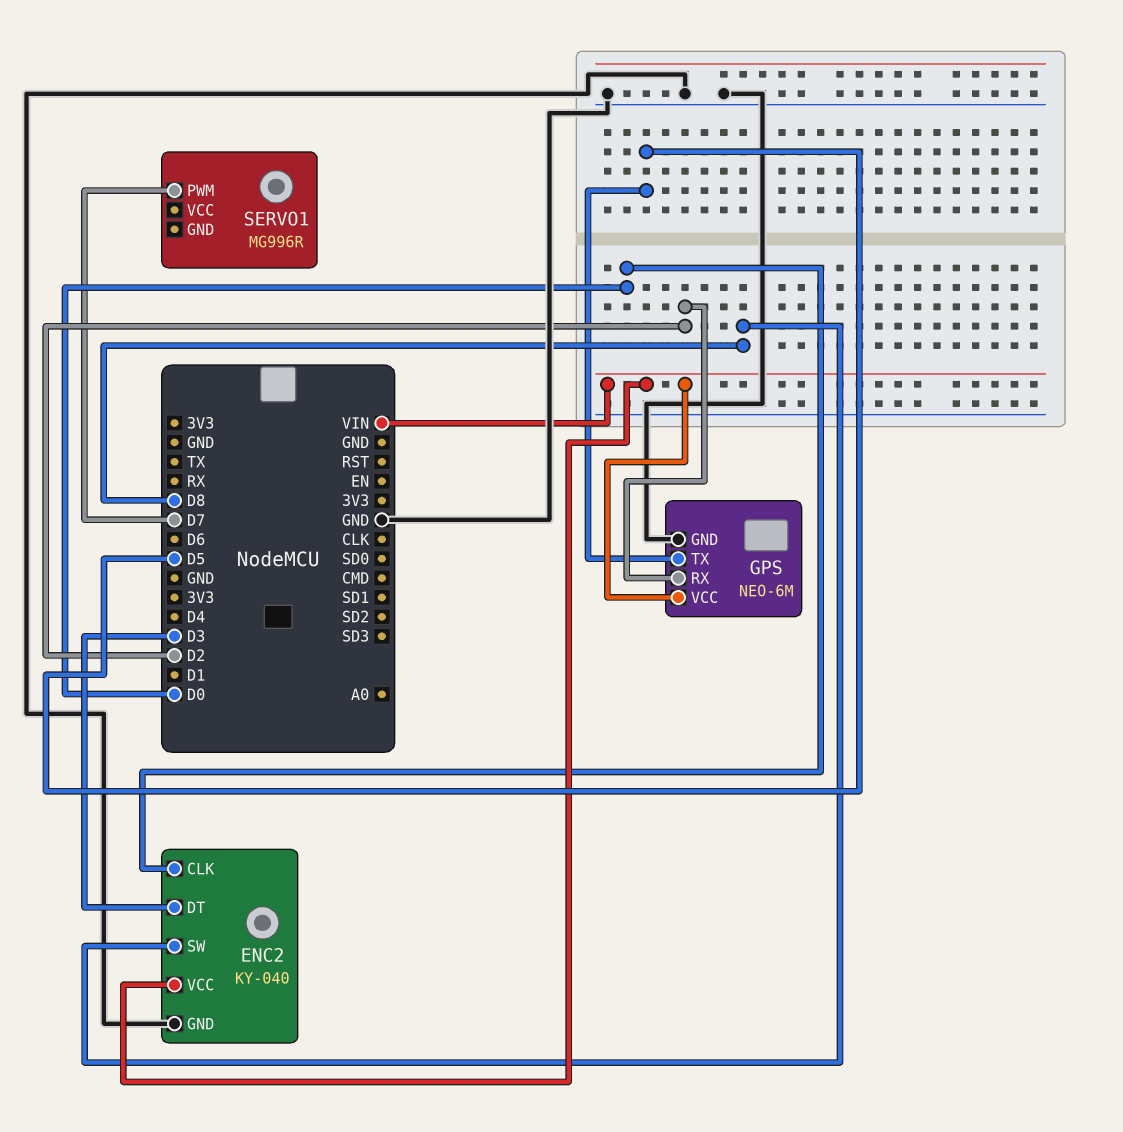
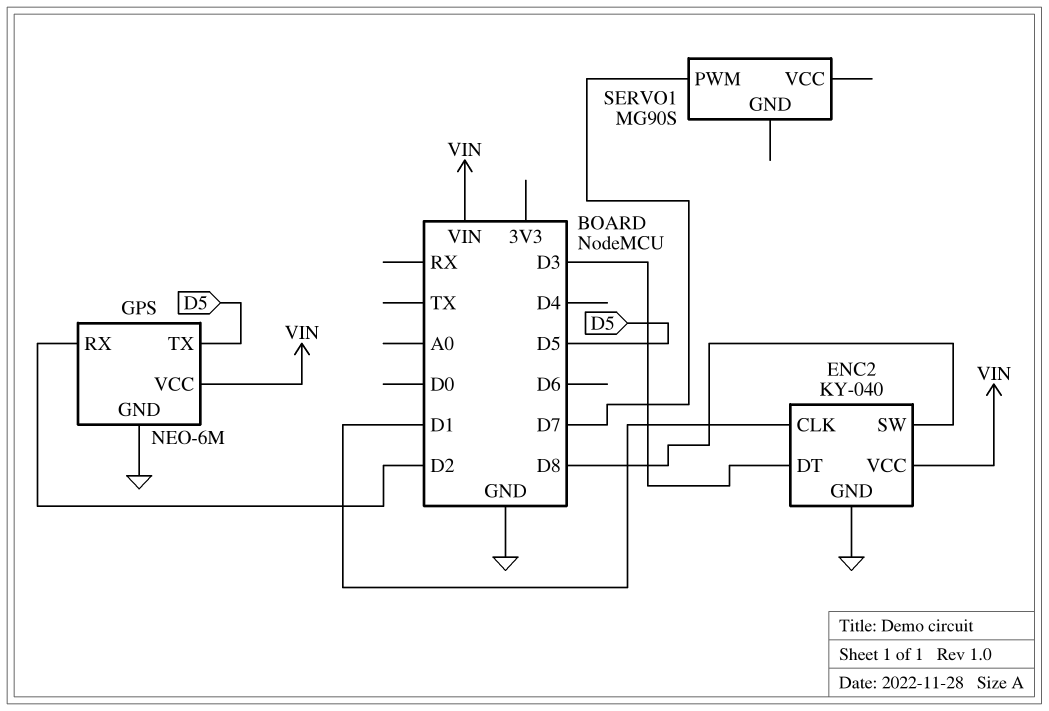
ENC2 pin CLK: D0 -> D1
SERVO1: MG996R -> MG90S

